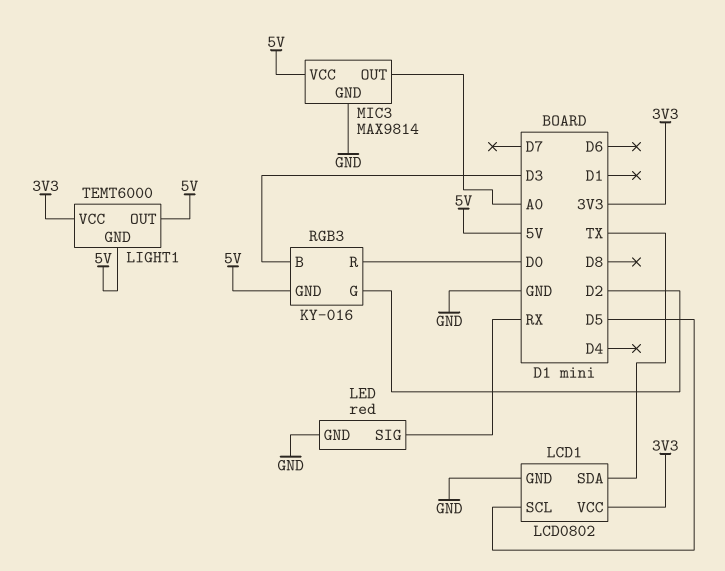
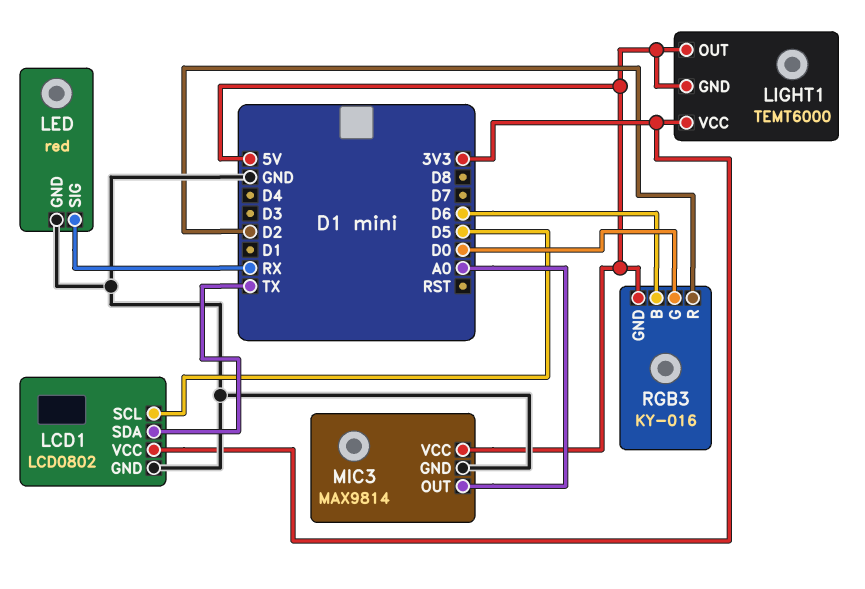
RGB3 pin B: D3 -> D6
RGB3 pin G: D2 -> D0
RGB3 pin R: D0 -> D2

